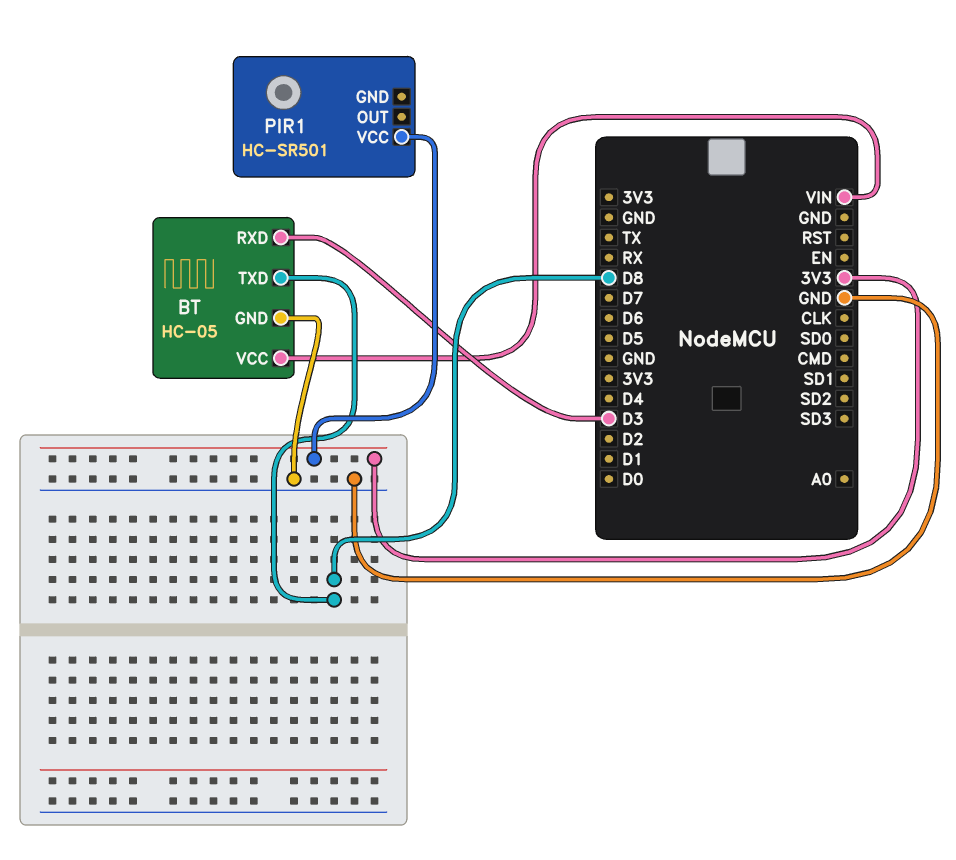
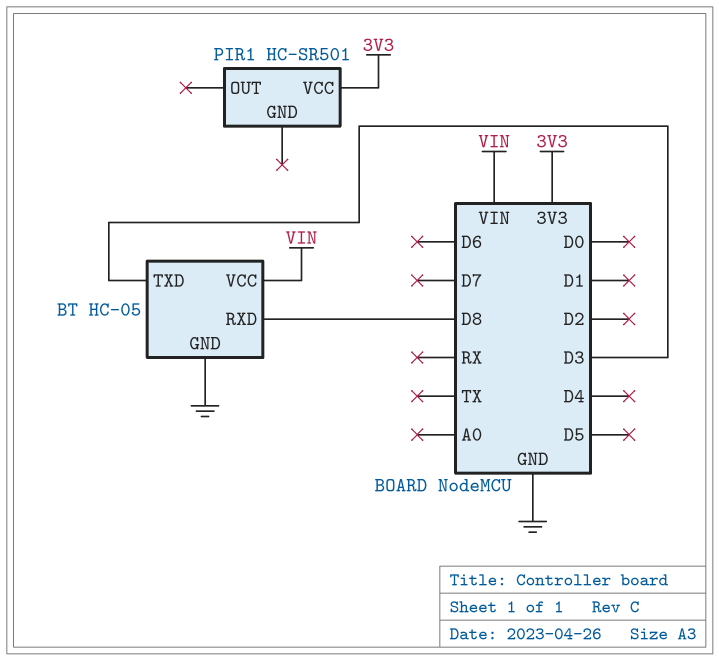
BT pin RXD: D3 -> D8
BT pin TXD: D8 -> D3

